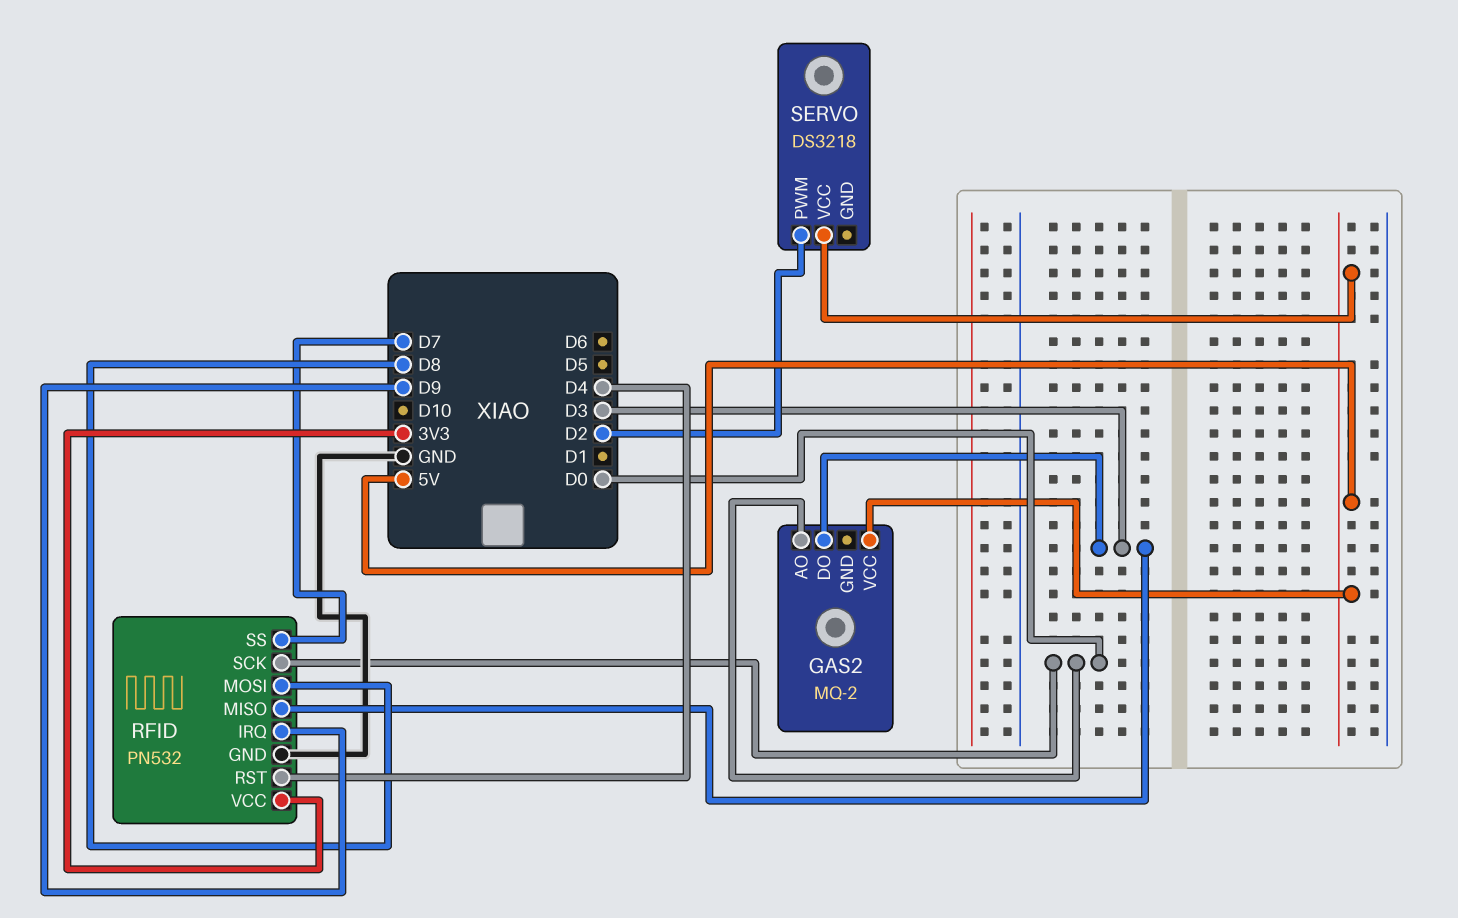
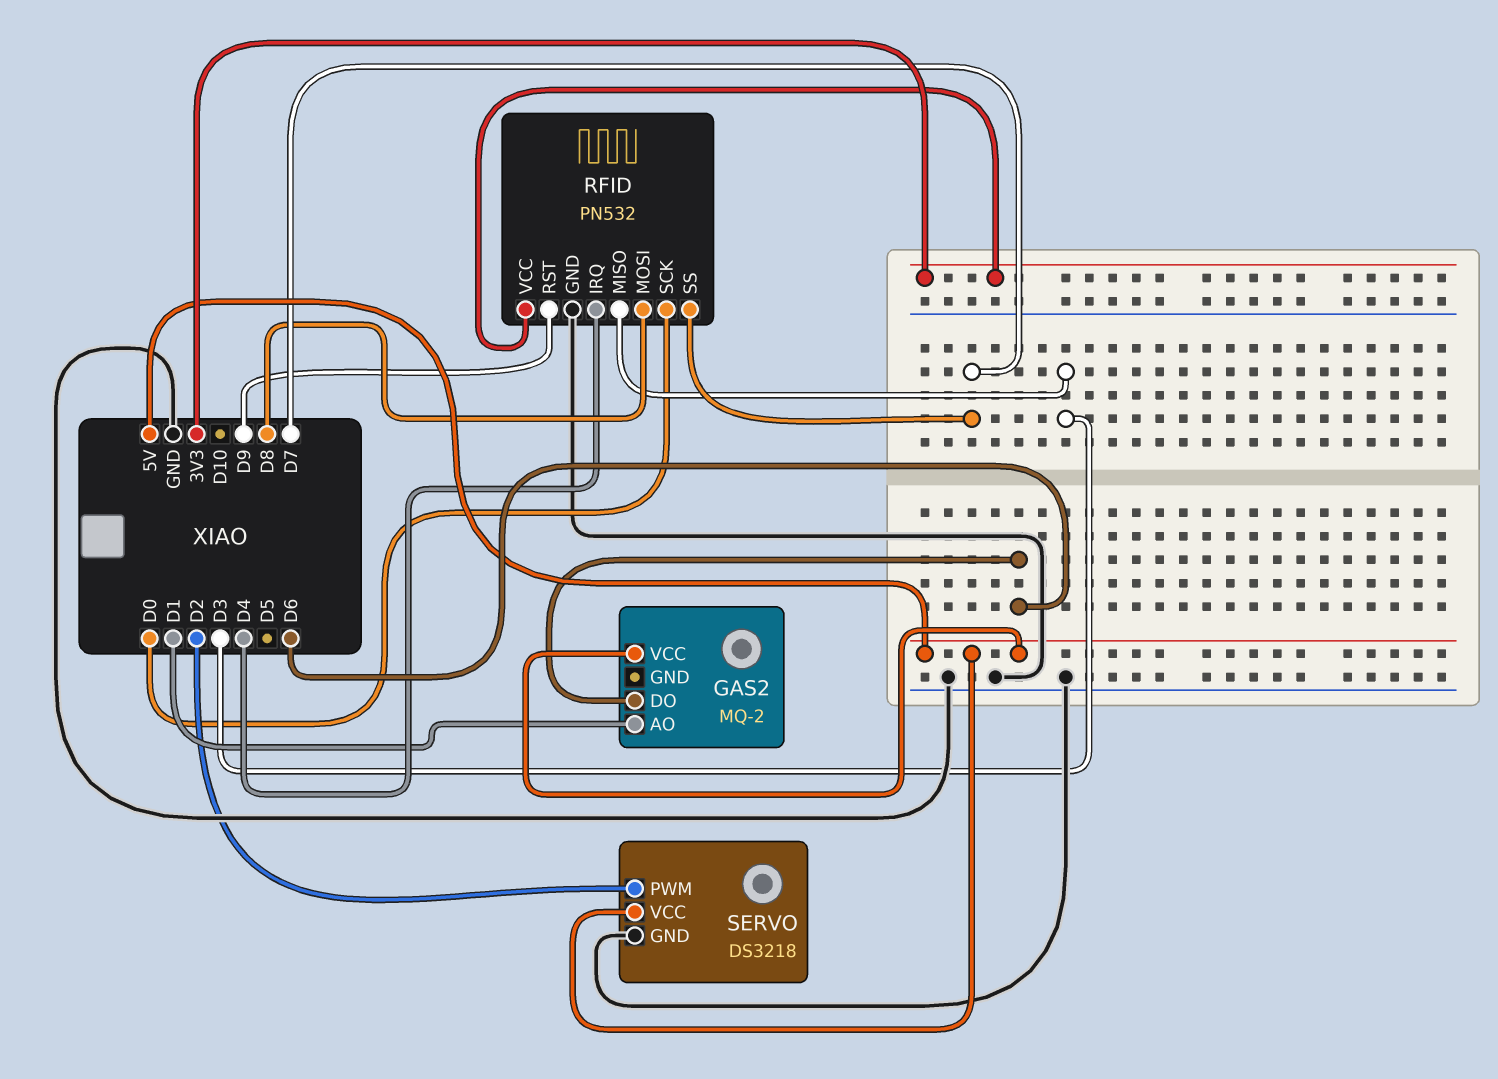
GAS2 pin AO: D0 -> D1
GAS2 pin DO: D3 -> D6
RFID pin IRQ: D9 -> D4
RFID pin RST: D4 -> D9
SERVO pin GND: none -> GND

